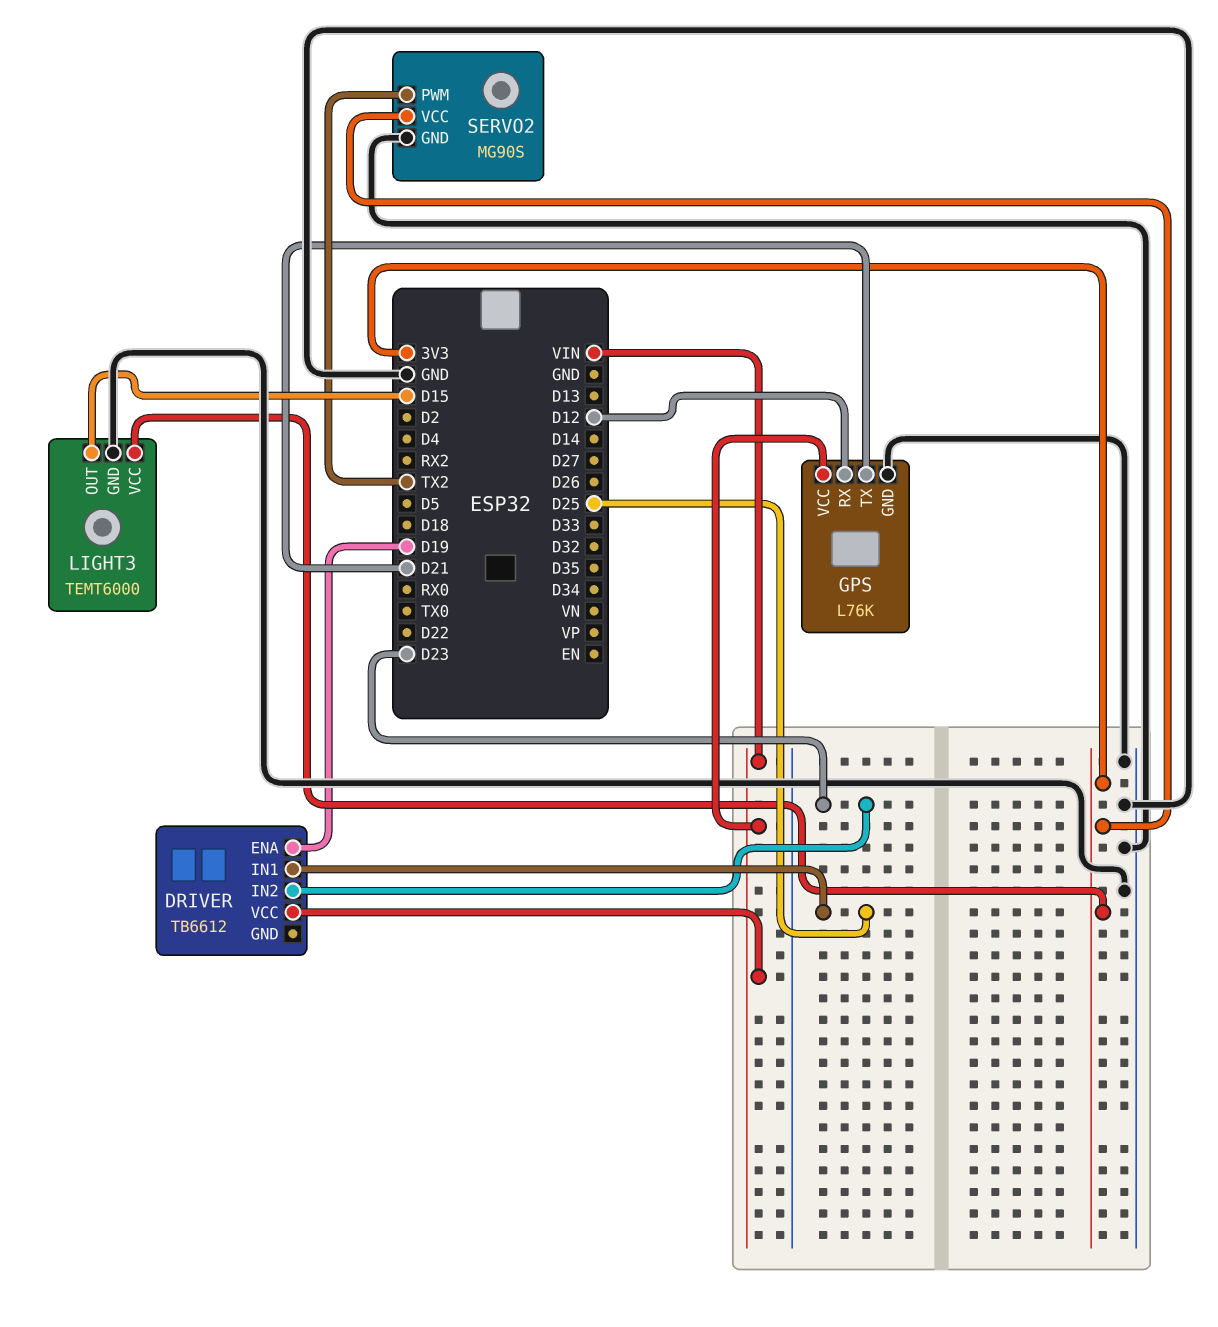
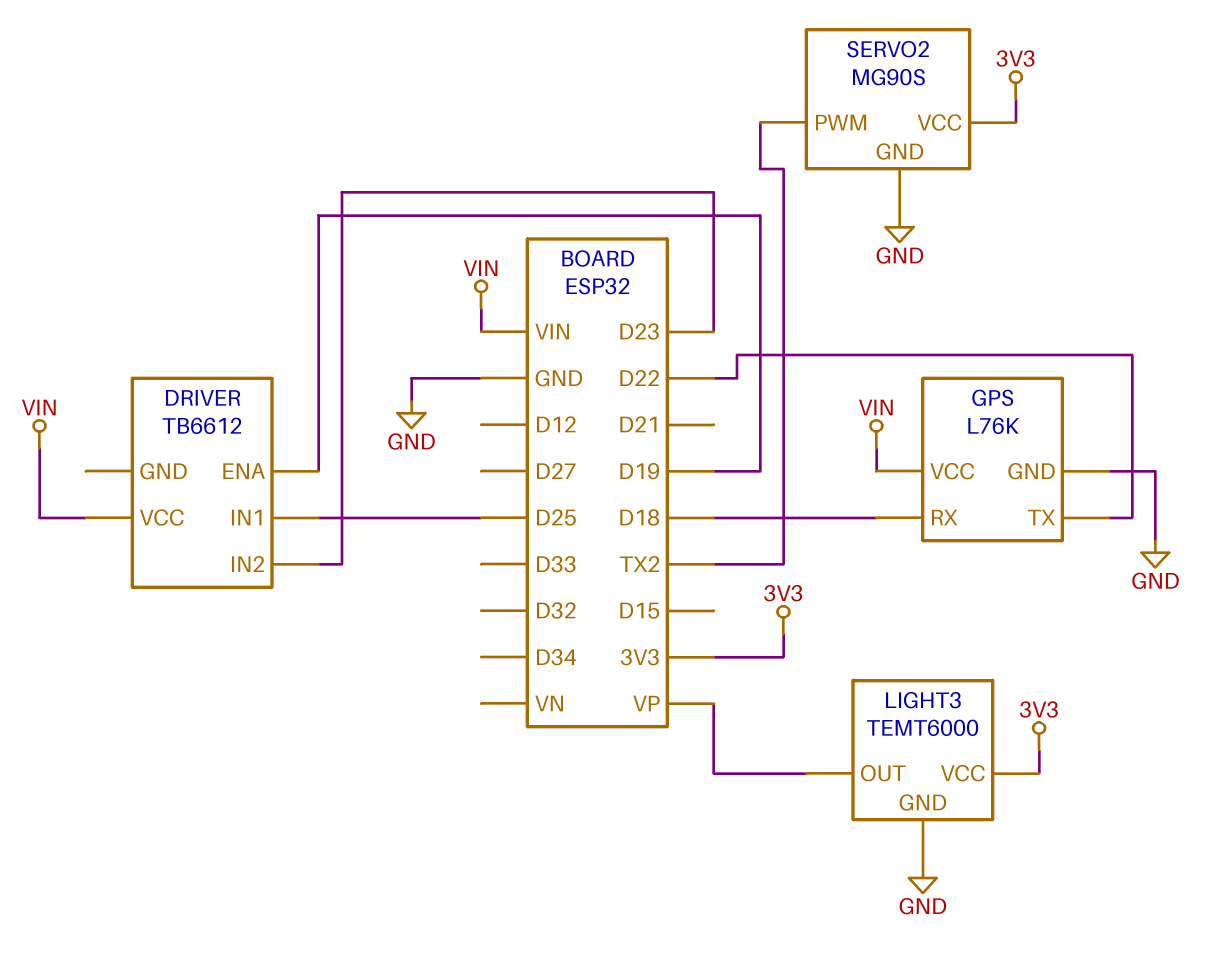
GPS pin RX: D12 -> D18
GPS pin TX: D21 -> D22
LIGHT3 pin OUT: D15 -> VP

